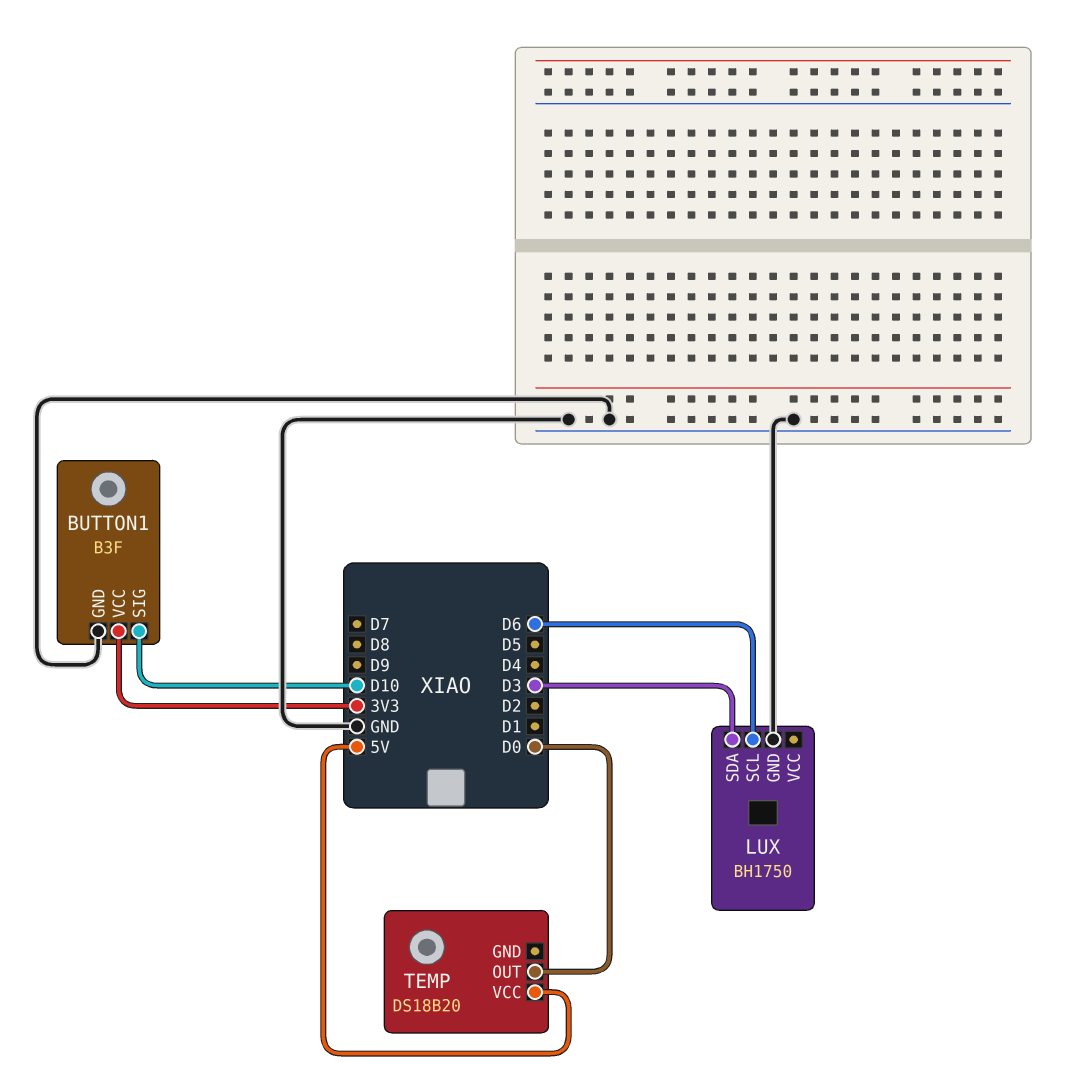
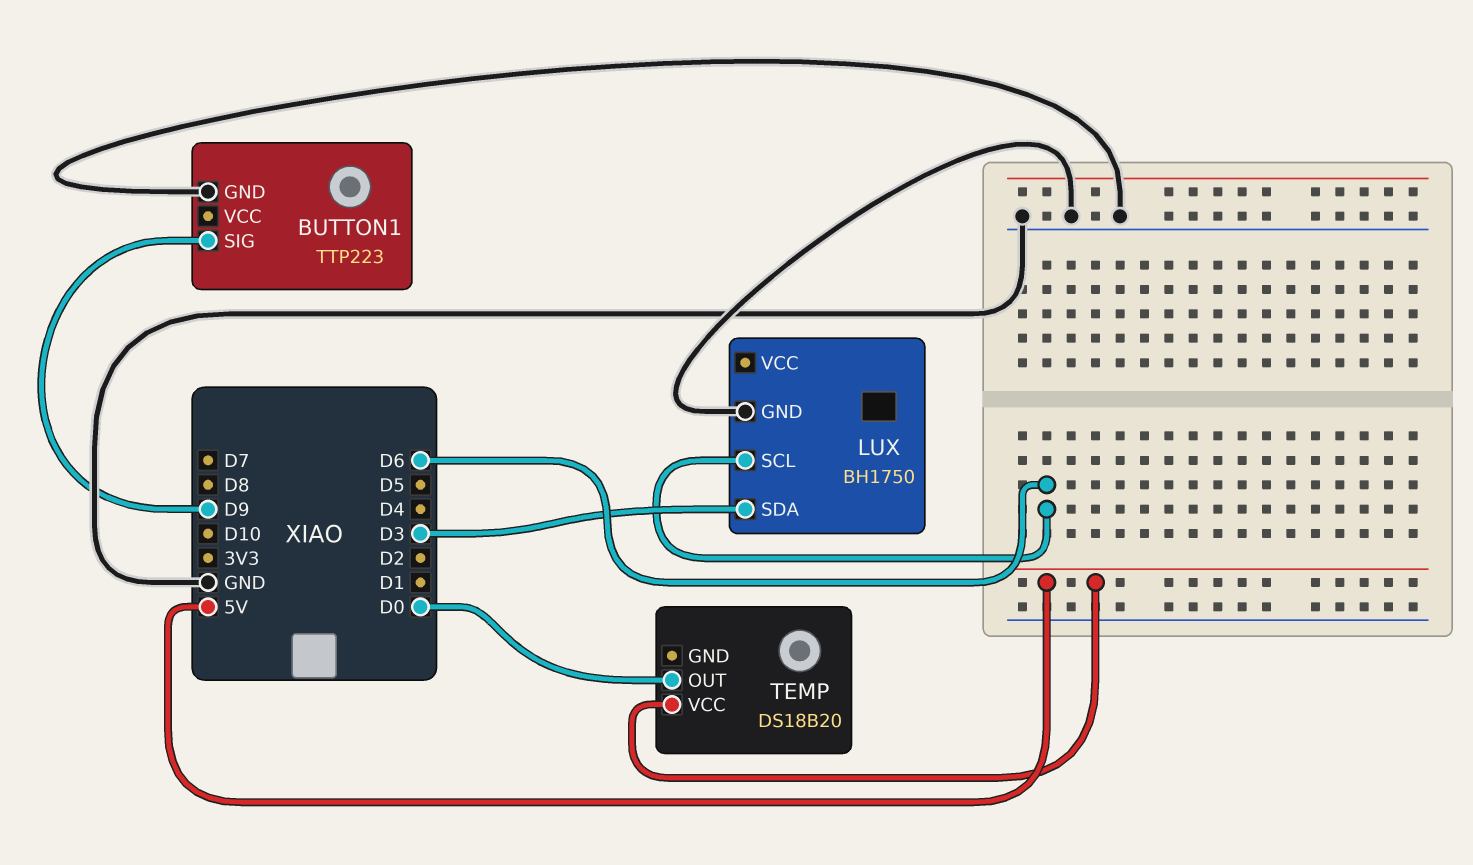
BUTTON1: B3F -> TTP223
BUTTON1 pin SIG: D10 -> D9
BUTTON1 pin VCC: 3V3 -> none

